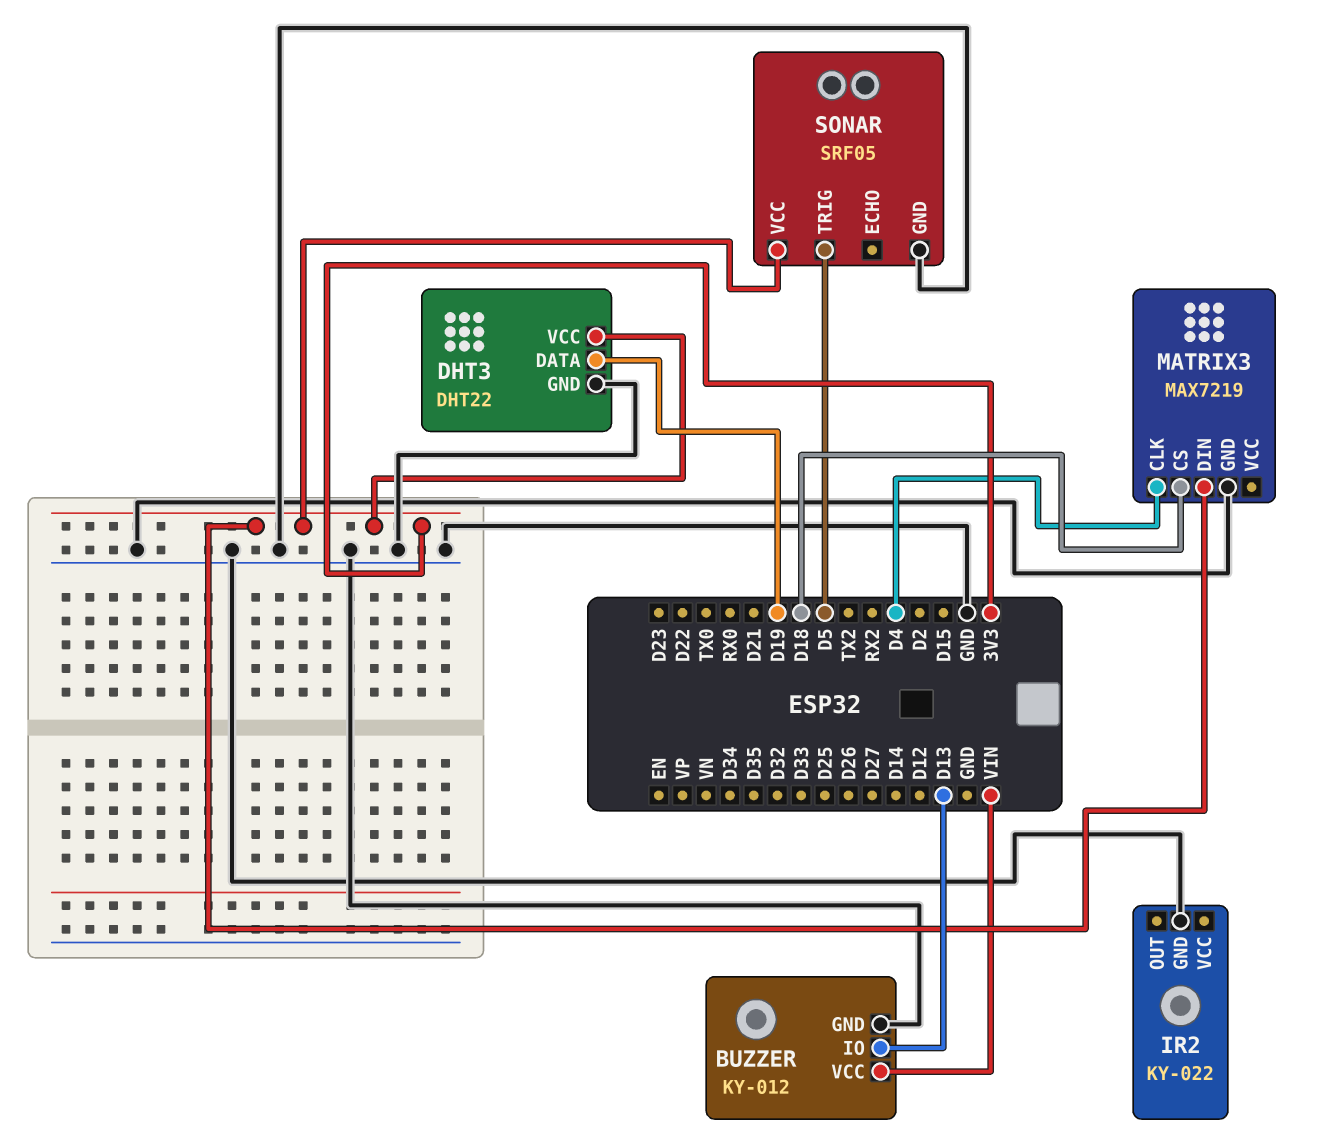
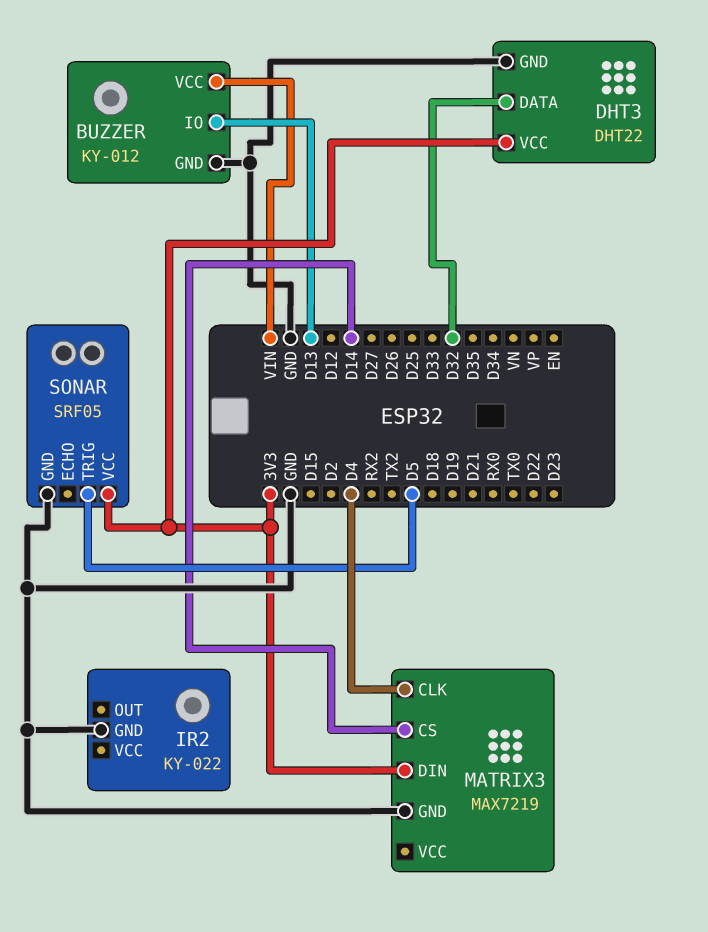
DHT3 pin DATA: D19 -> D32
MATRIX3 pin CS: D18 -> D14

